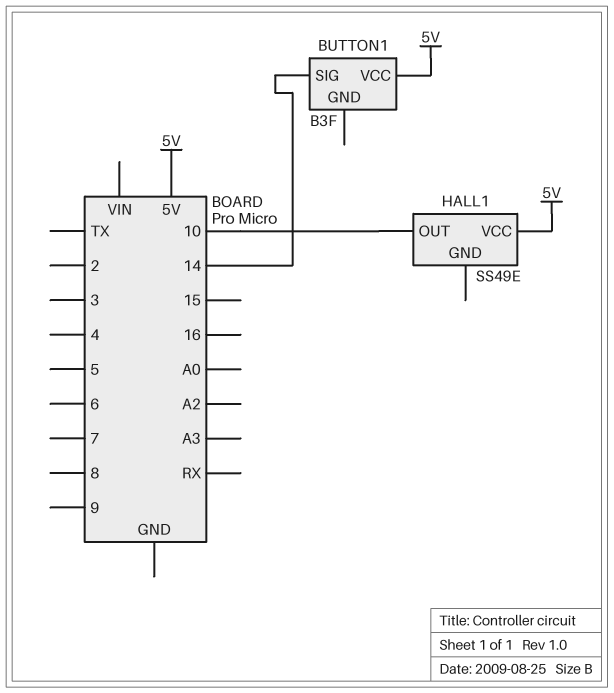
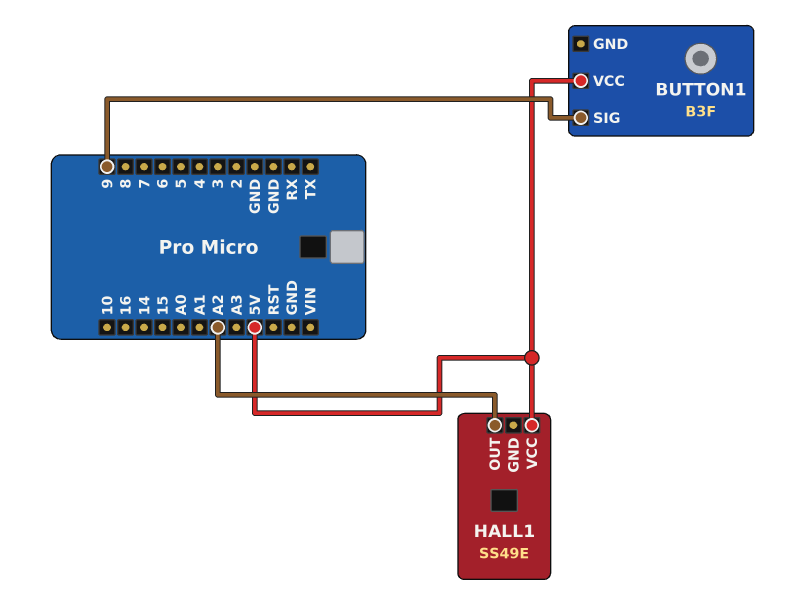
BUTTON1 pin SIG: 14 -> 9
HALL1 pin OUT: 10 -> A2

